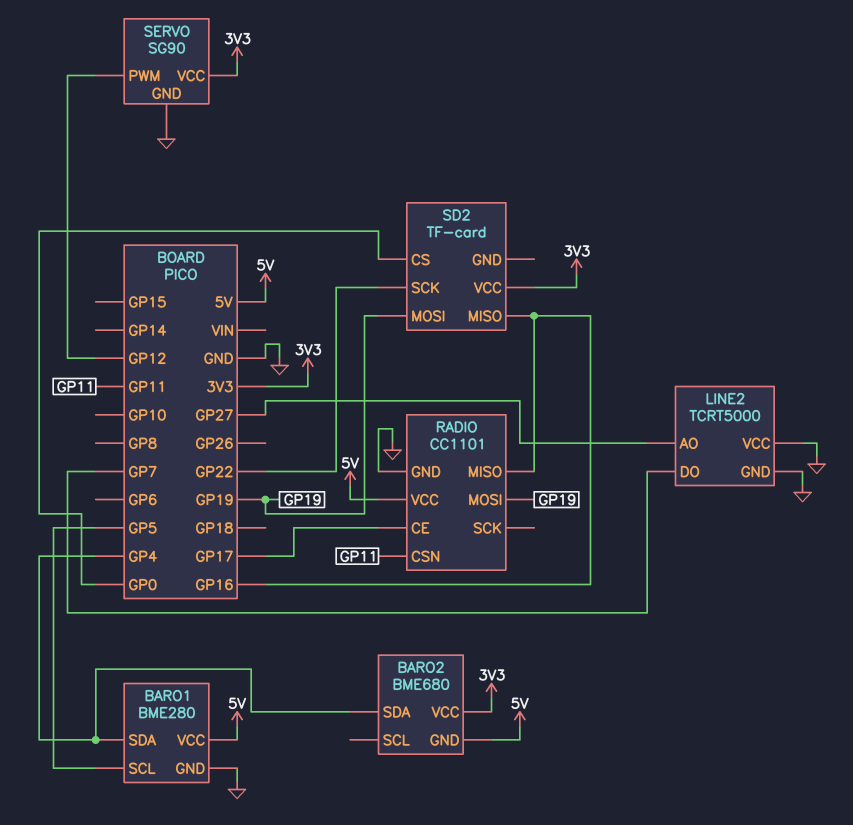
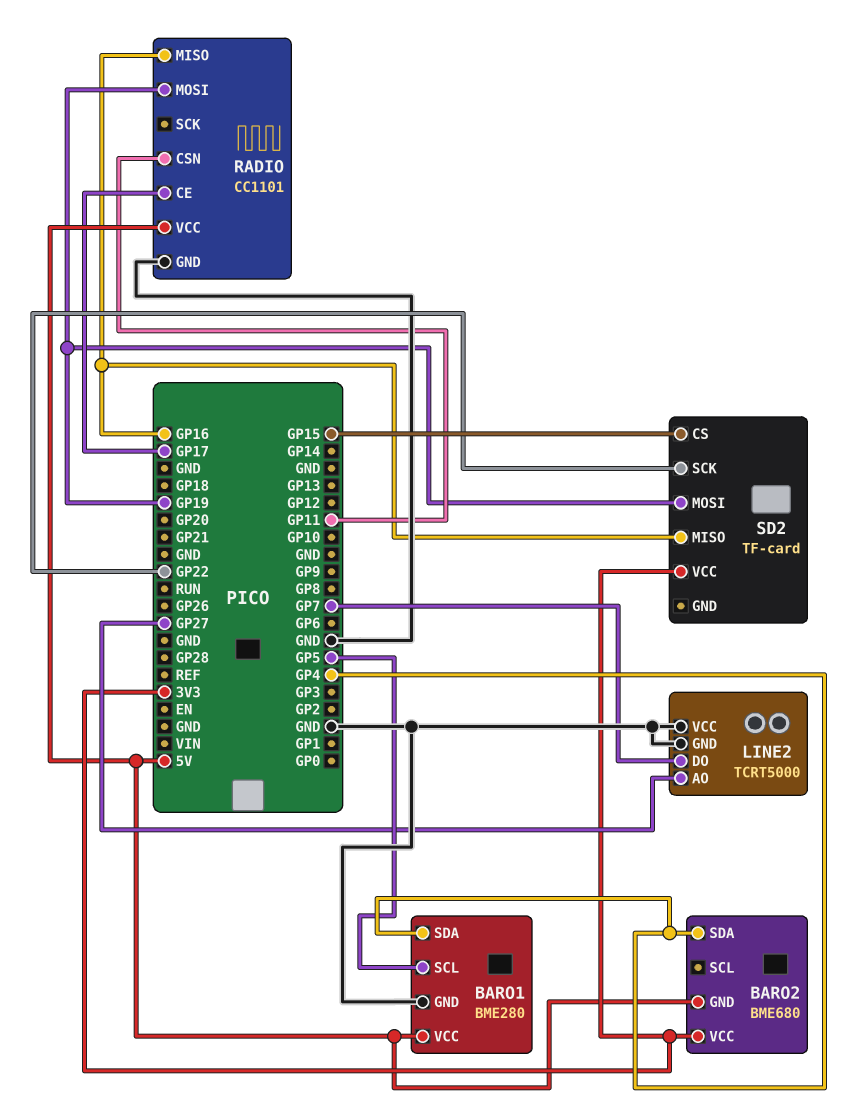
SD2 pin CS: GP0 -> GP15
SERVO: SG90 -> none
SERVO pin GND: GND -> none
SERVO pin PWM: GP12 -> none
SERVO pin VCC: 3V3 -> none

